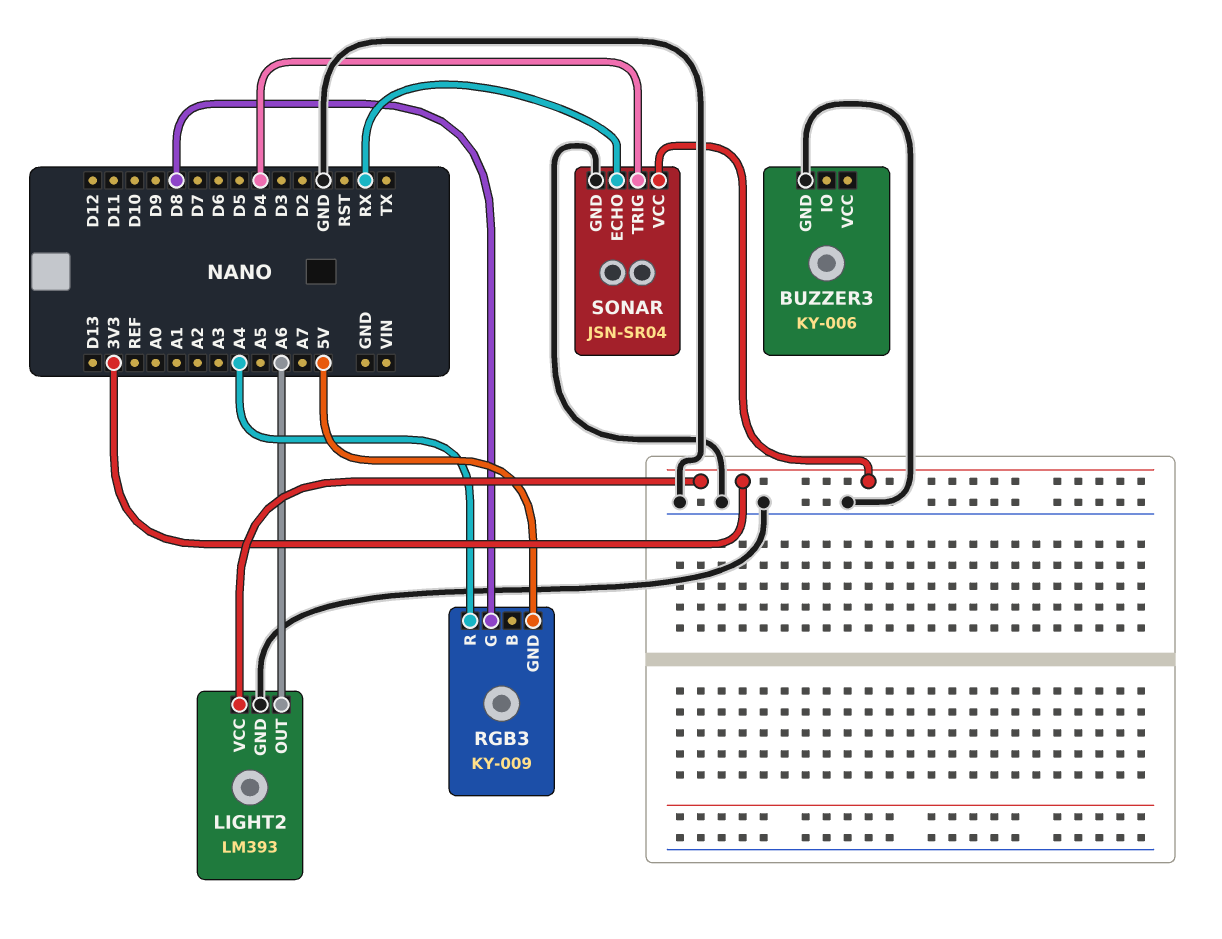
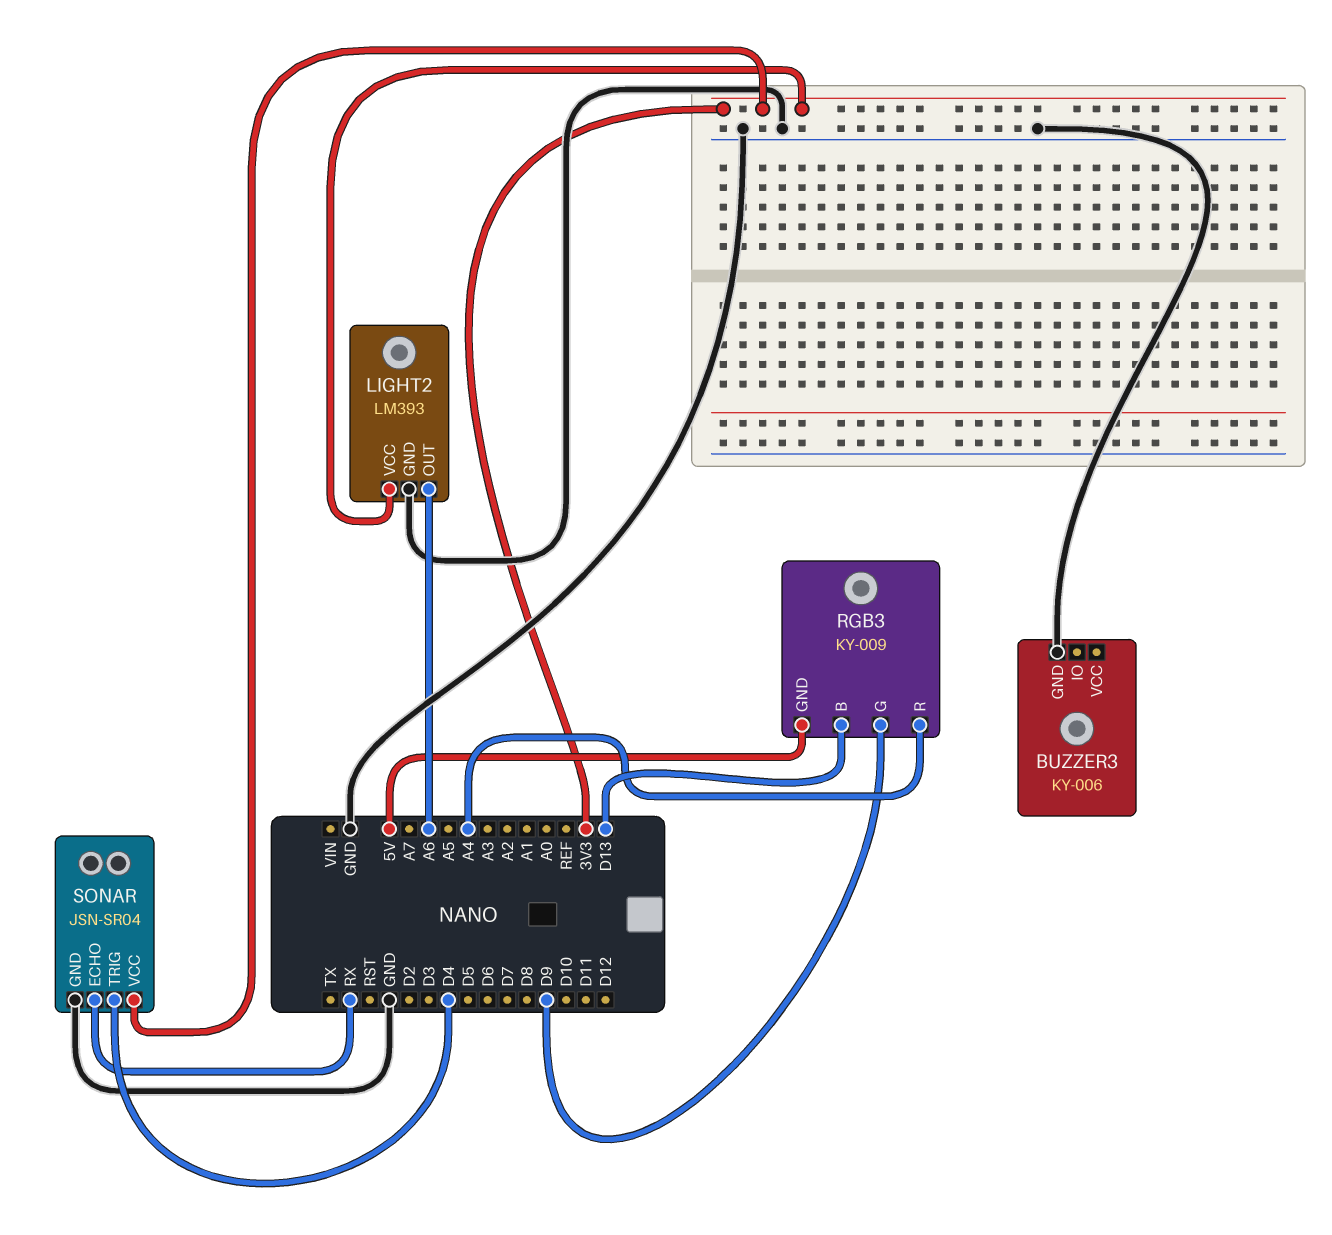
RGB3 pin B: none -> D13
RGB3 pin G: D8 -> D9

